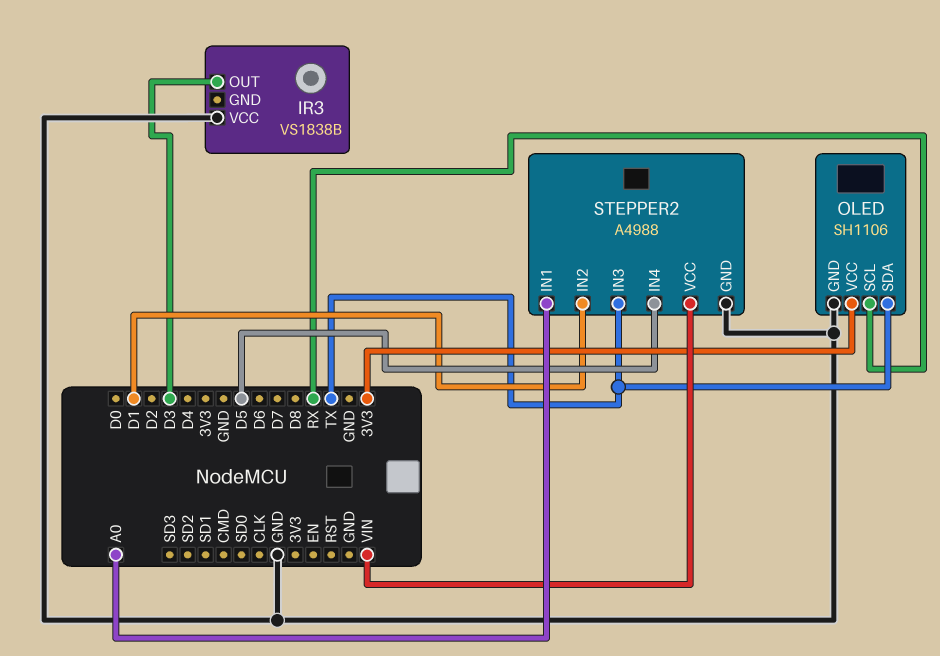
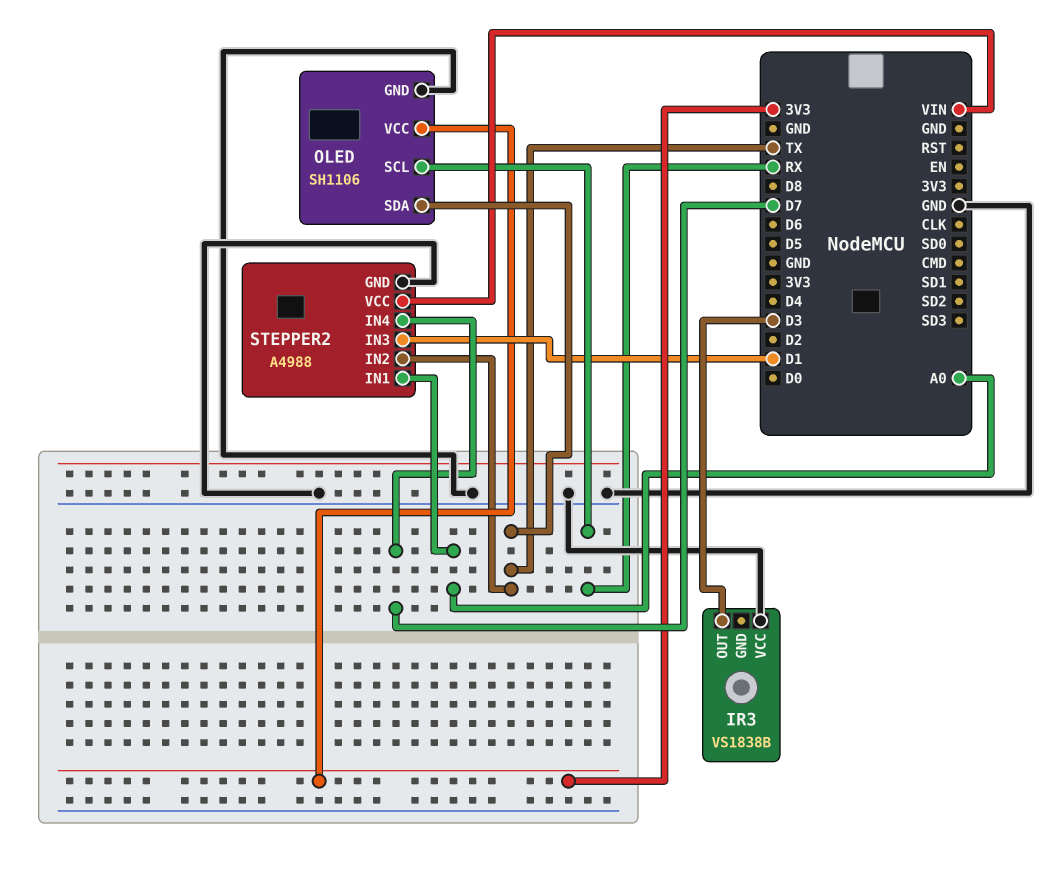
STEPPER2 pin IN2: D1 -> TX
STEPPER2 pin IN3: TX -> D1
STEPPER2 pin IN4: D5 -> D7

